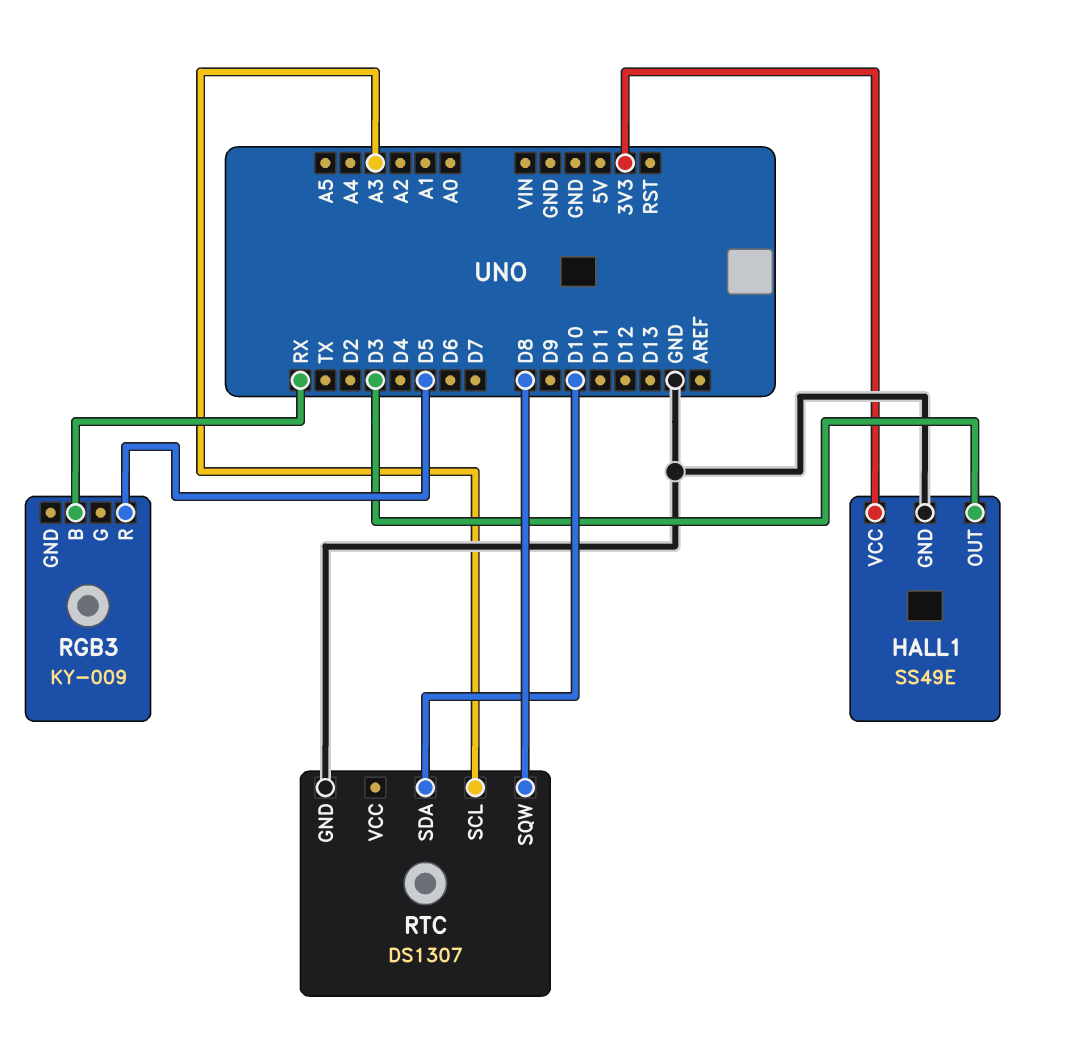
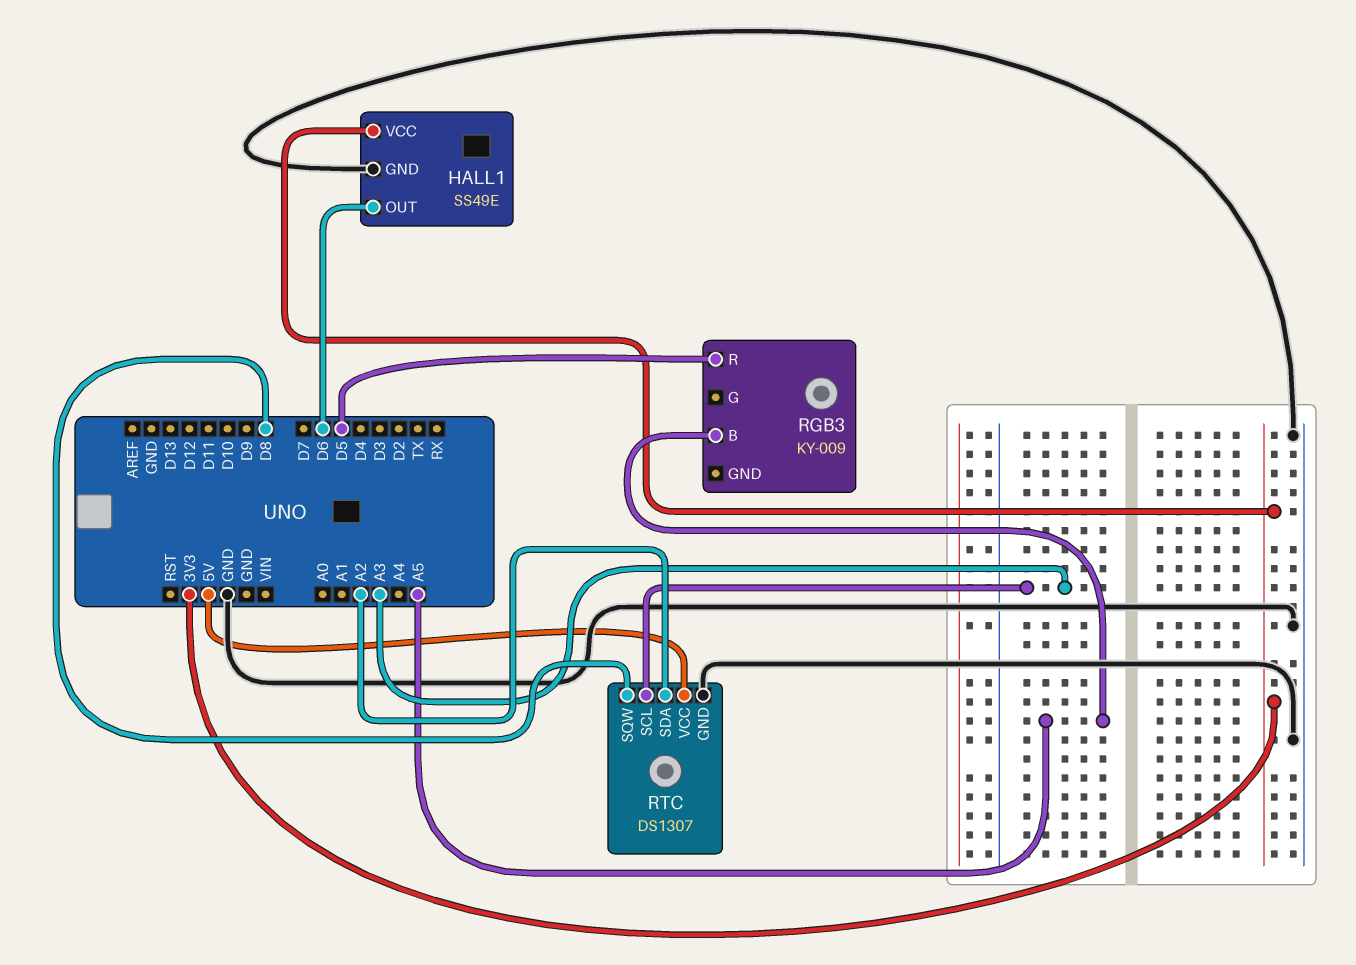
HALL1 pin OUT: D3 -> D6
RGB3 pin B: RX -> A5
RTC pin SDA: D10 -> A2
RTC pin VCC: none -> 5V

